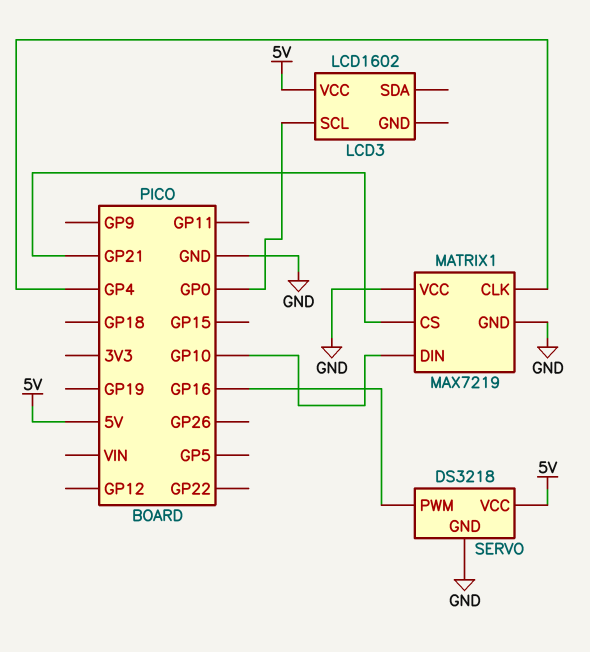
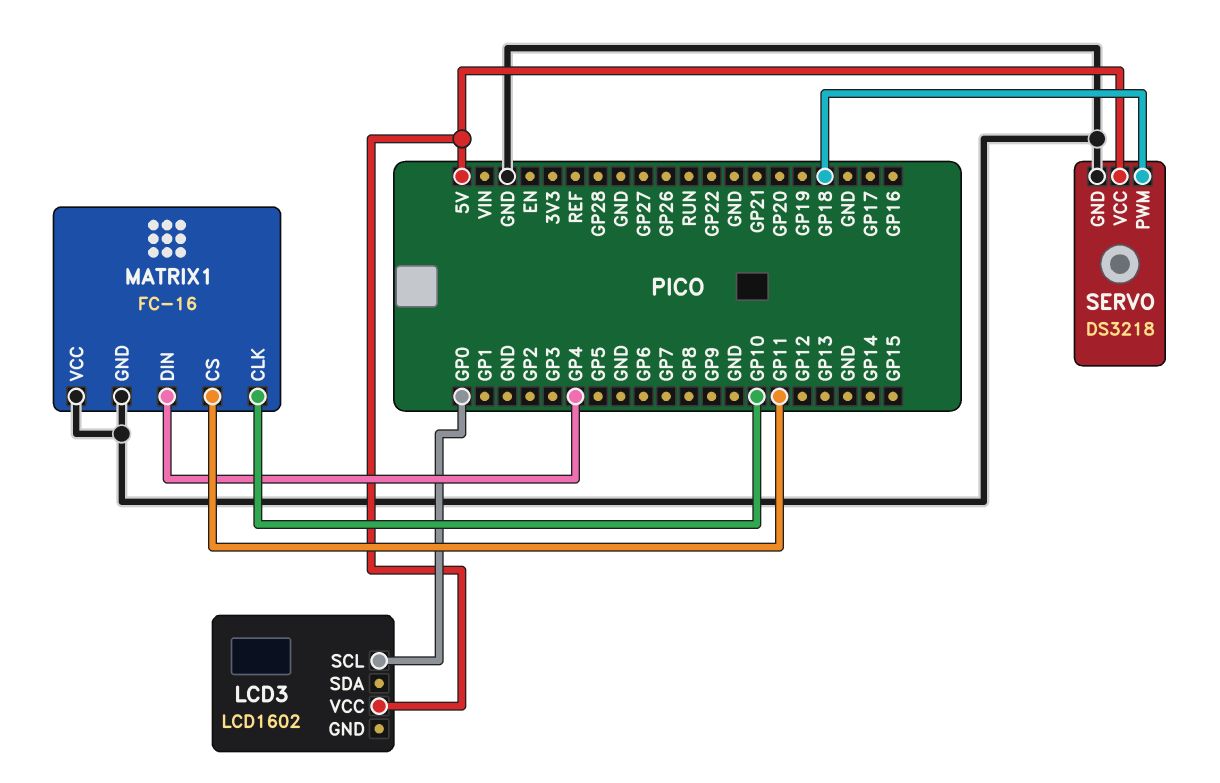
MATRIX1: MAX7219 -> FC-16
MATRIX1 pin CLK: GP4 -> GP10
MATRIX1 pin CS: GP21 -> GP11
MATRIX1 pin DIN: GP10 -> GP4
SERVO pin PWM: GP16 -> GP18

